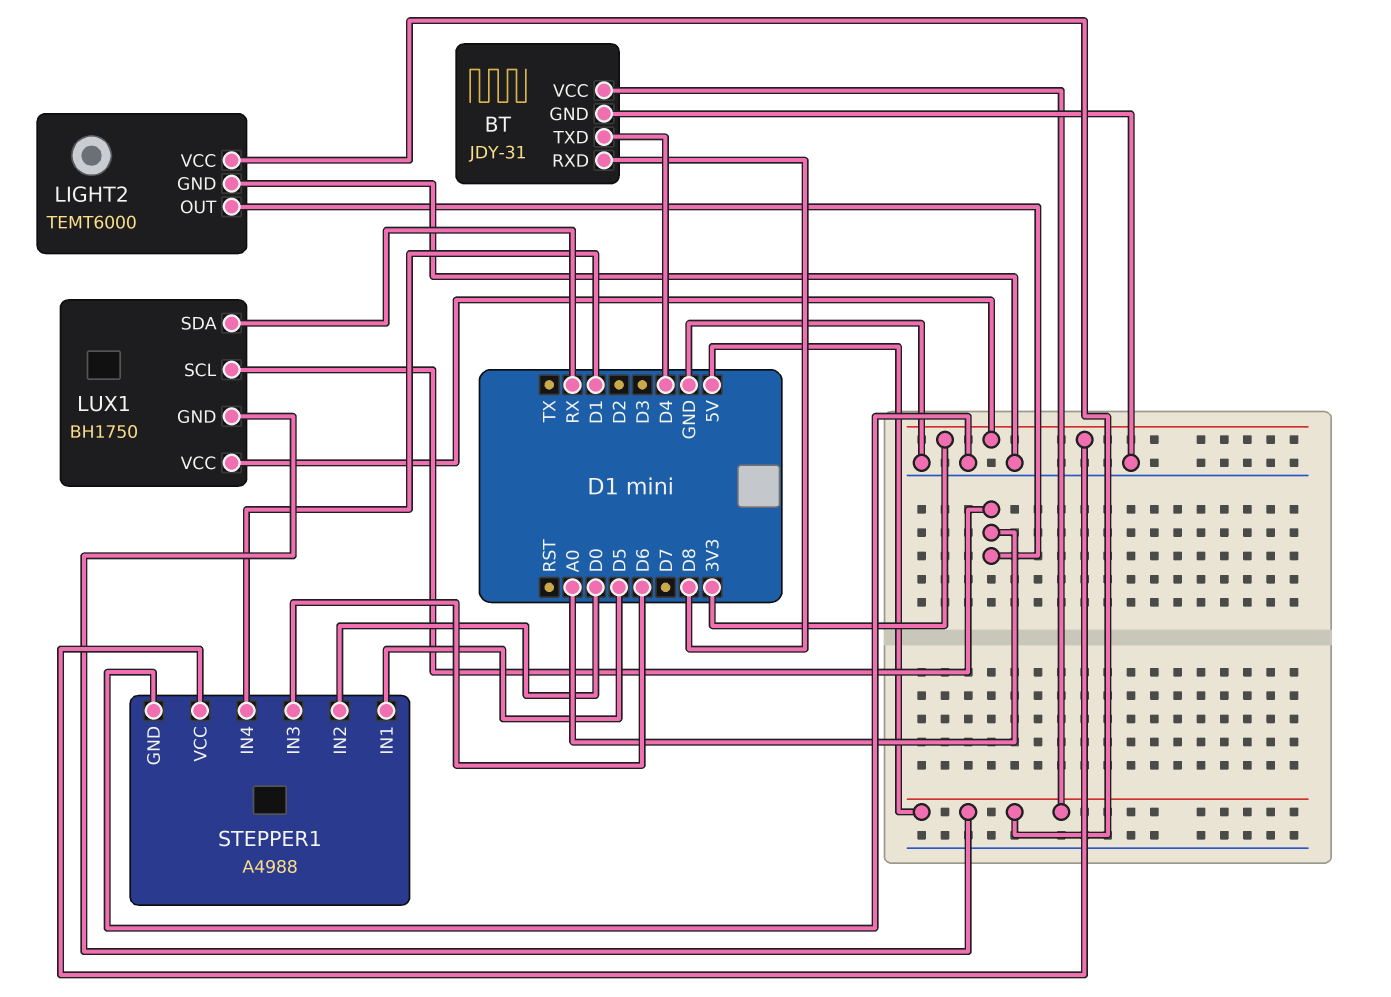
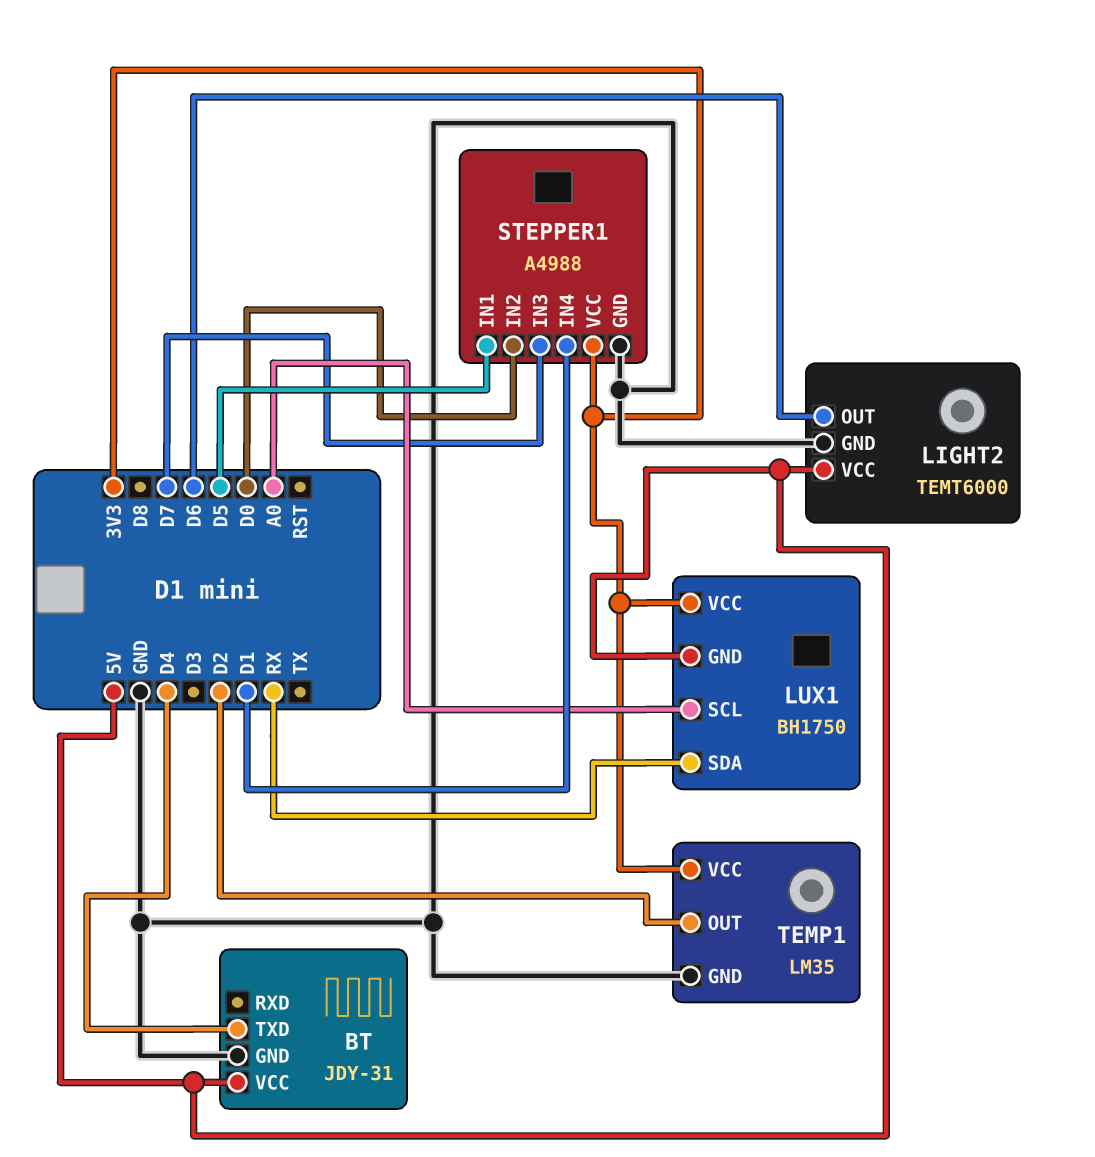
BT pin RXD: D8 -> none
LIGHT2 pin OUT: A0 -> D6
STEPPER1 pin IN3: D6 -> D7
TEMP1: none -> LM35
TEMP1 pin GND: none -> GND
TEMP1 pin OUT: none -> D2
TEMP1 pin VCC: none -> 3V3

